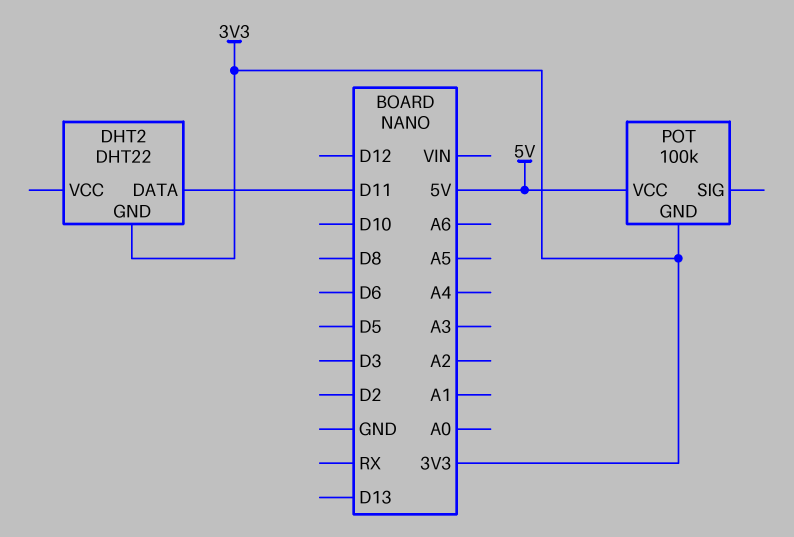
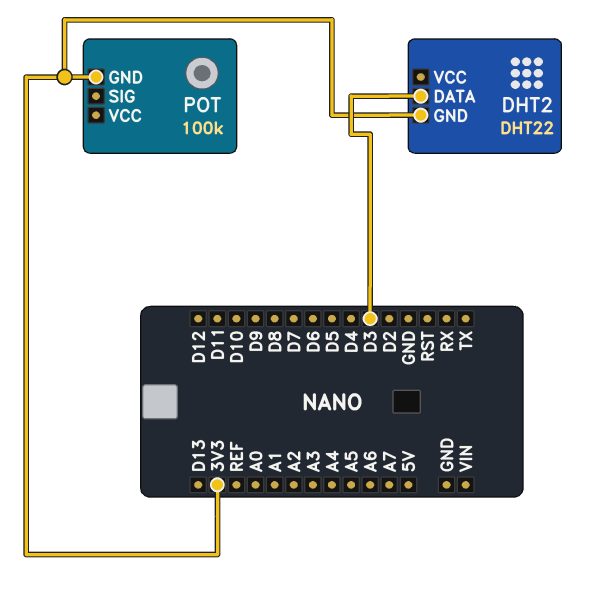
DHT2 pin DATA: D11 -> D3
POT pin VCC: 5V -> none

